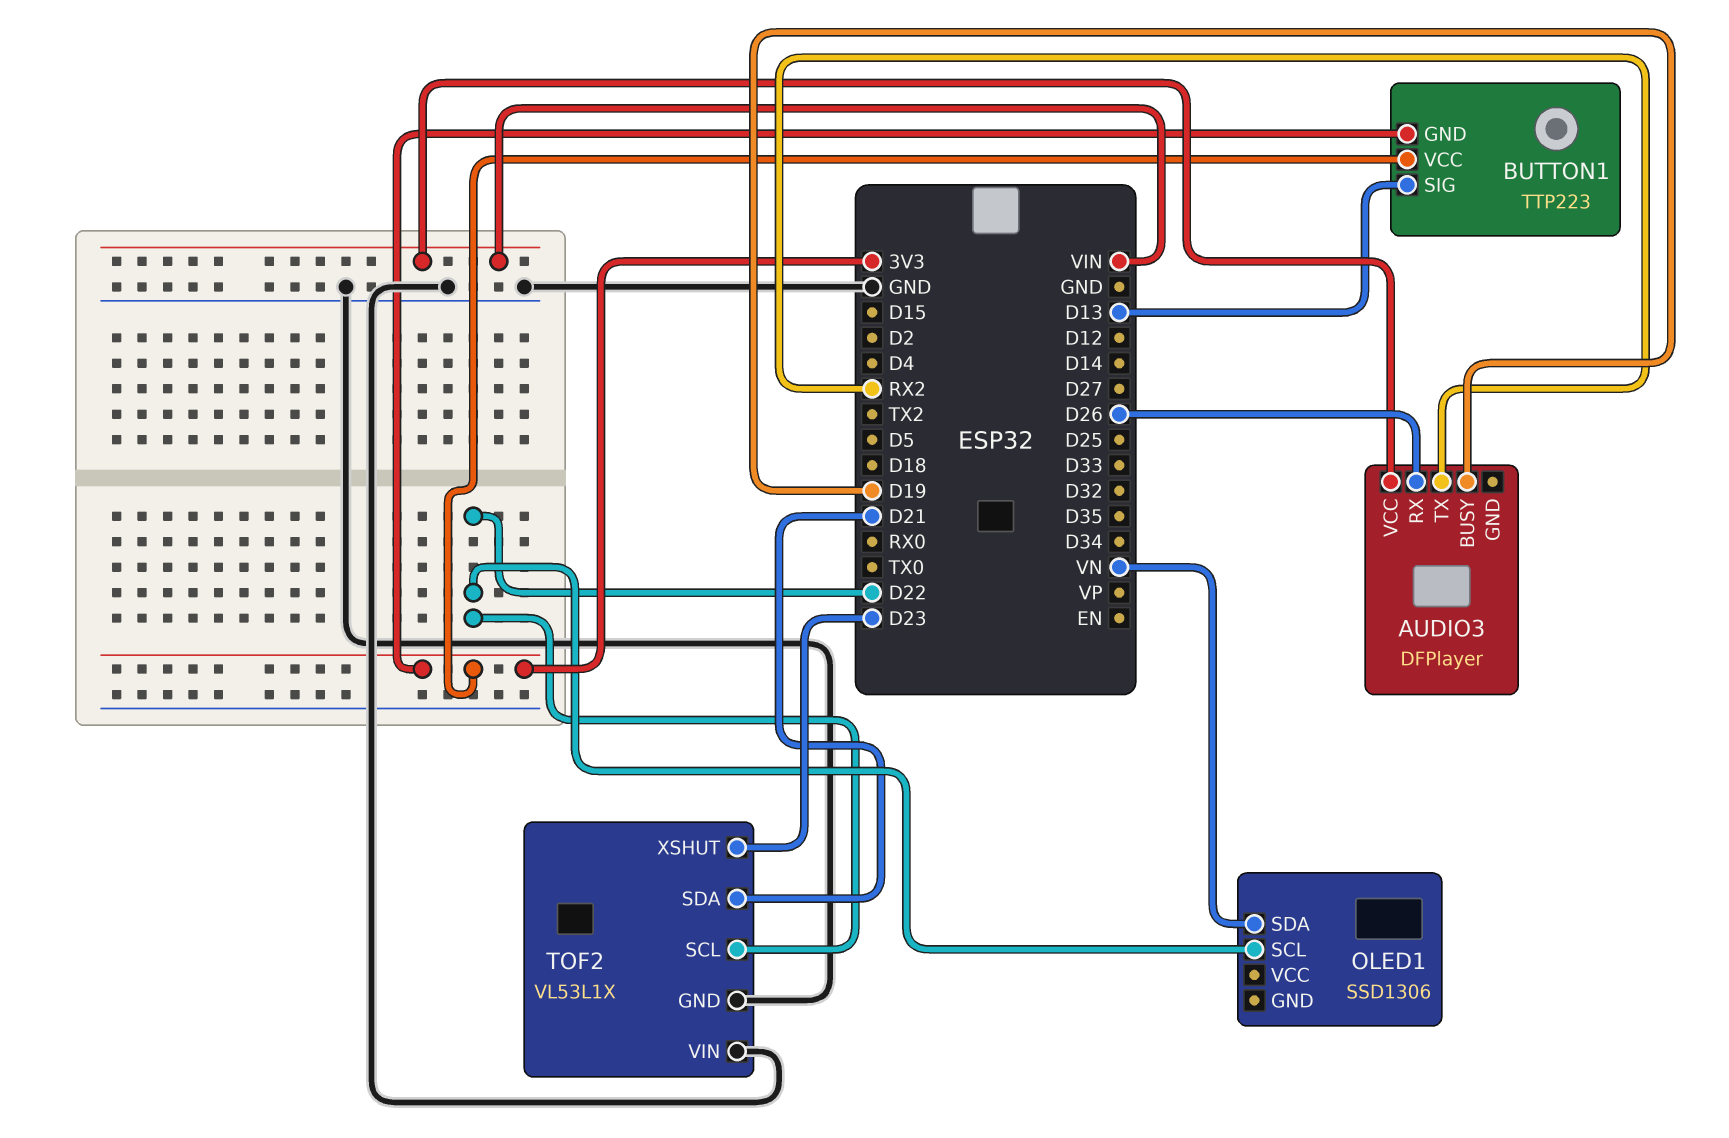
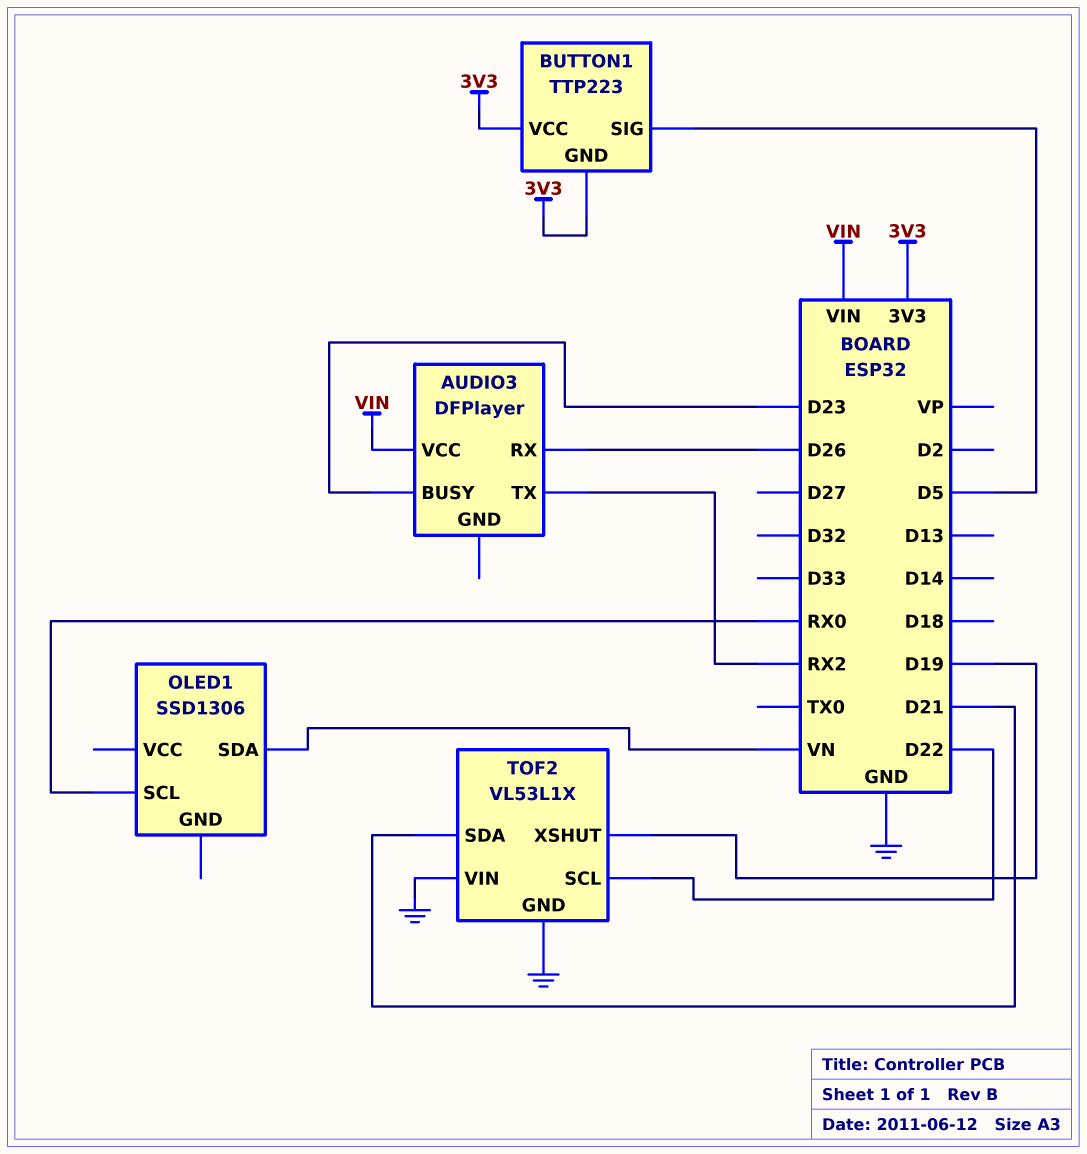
AUDIO3 pin BUSY: D19 -> D23
BUTTON1 pin SIG: D13 -> D5
OLED1 pin SCL: D22 -> RX0
TOF2 pin XSHUT: D23 -> D19

